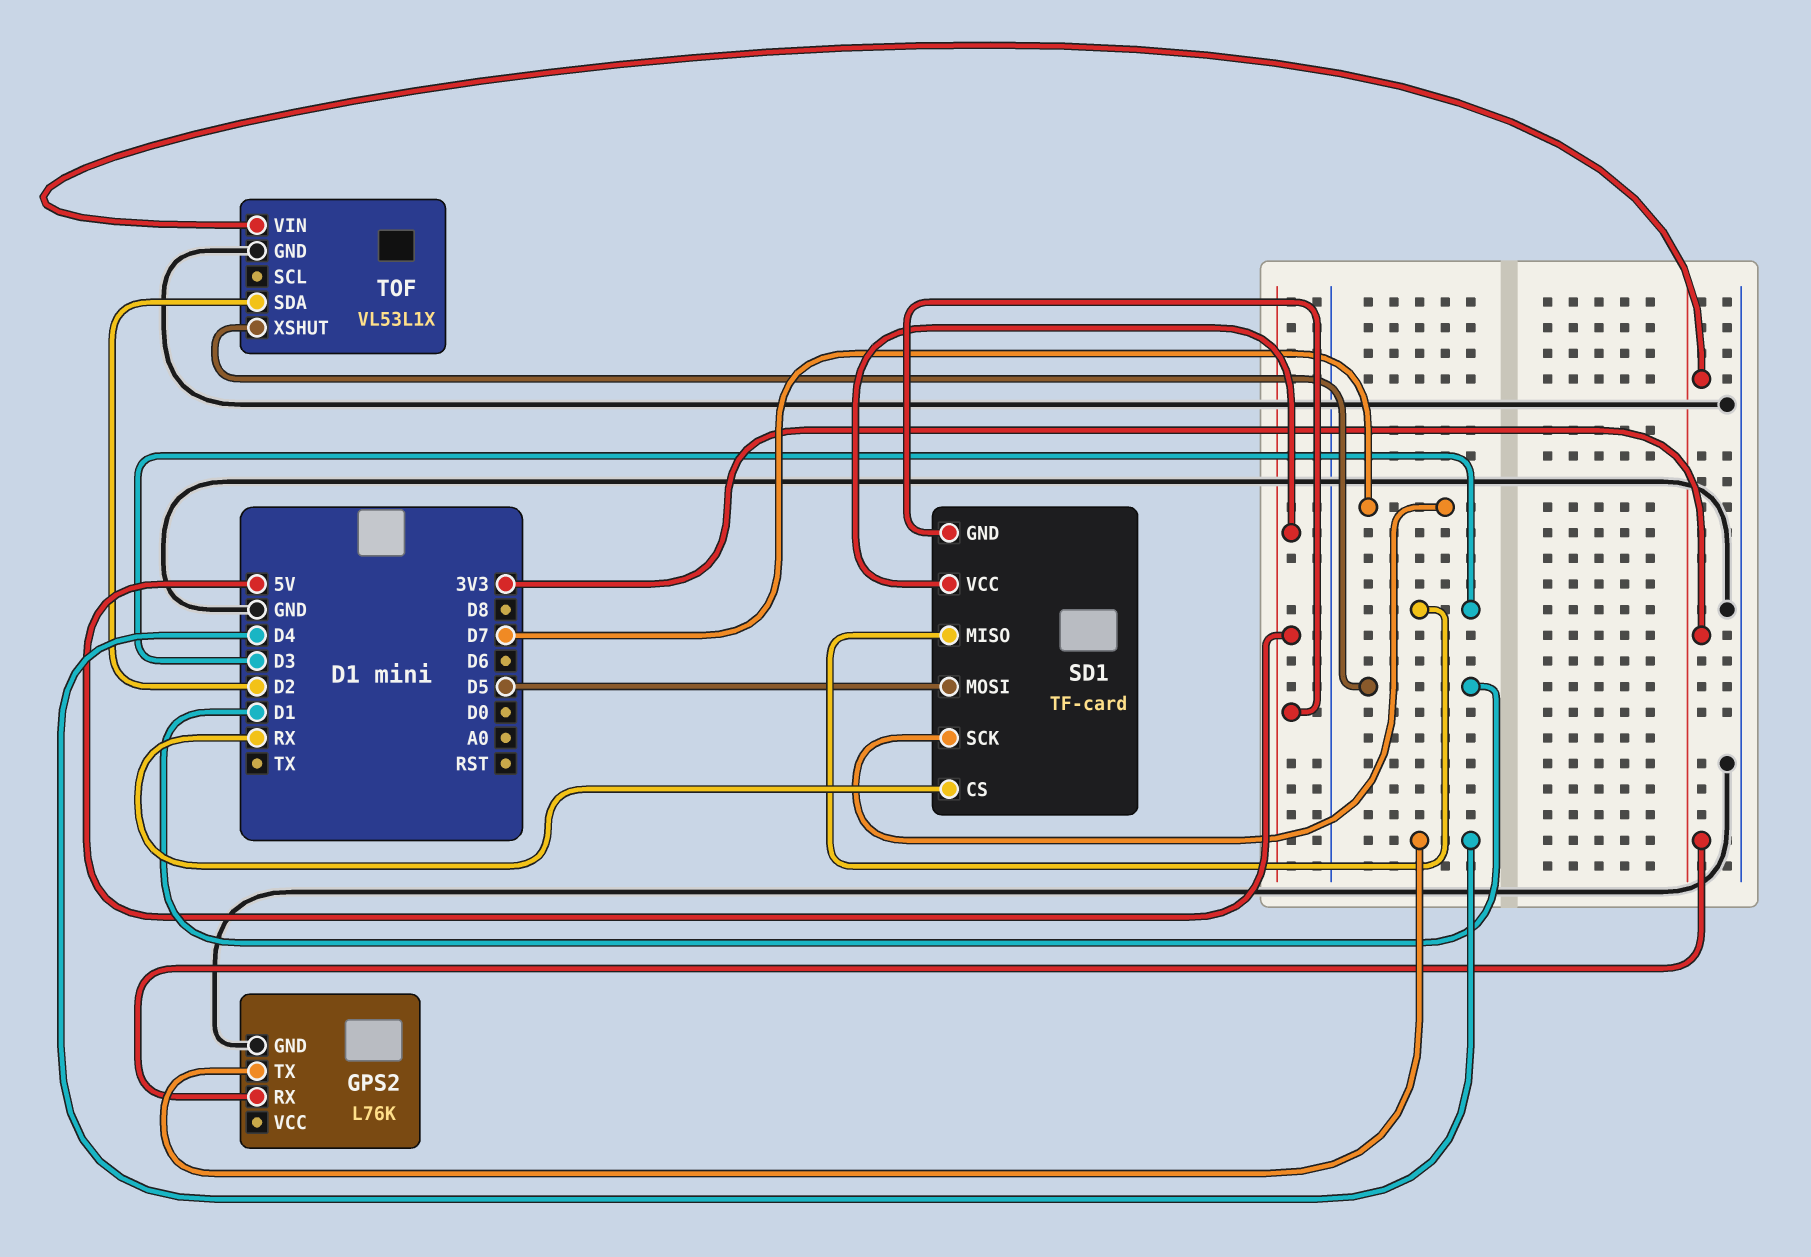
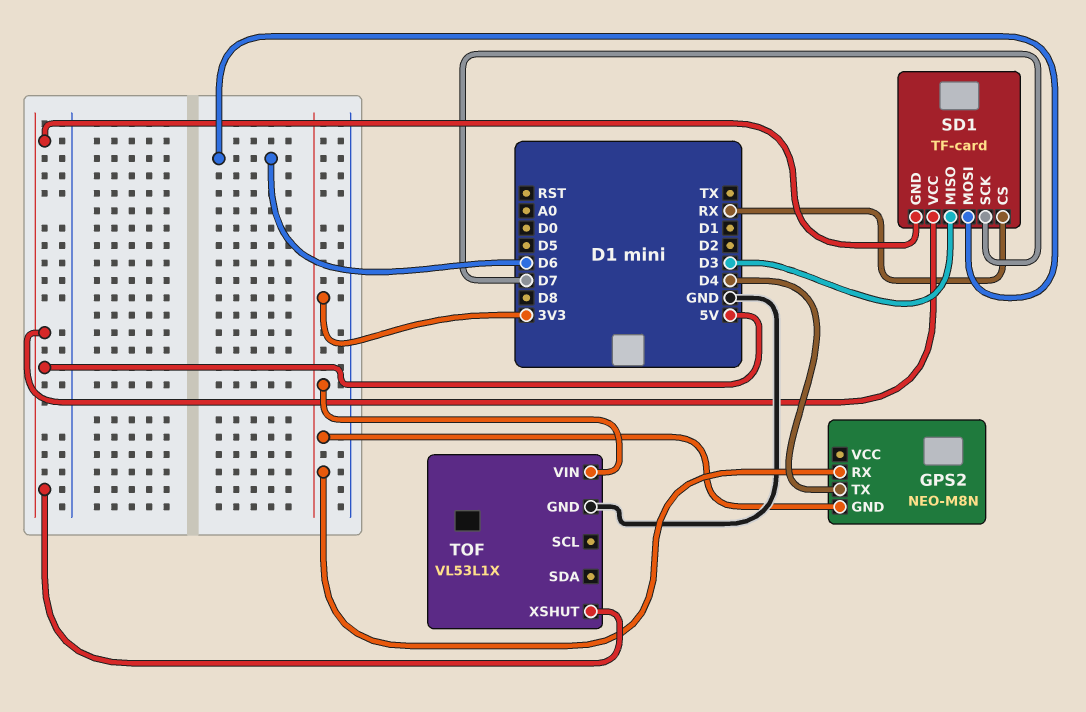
GPS2: L76K -> NEO-M8N
GPS2 pin GND: GND -> 3V3
SD1 pin MOSI: D5 -> D6
TOF pin SDA: D2 -> none
TOF pin XSHUT: D1 -> 5V

